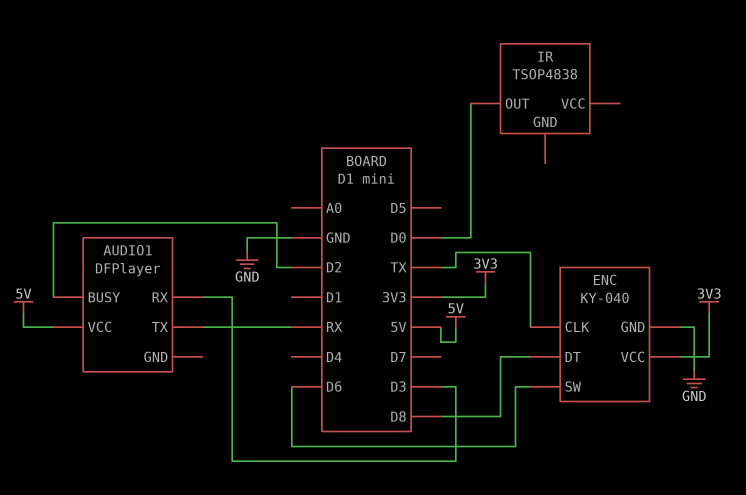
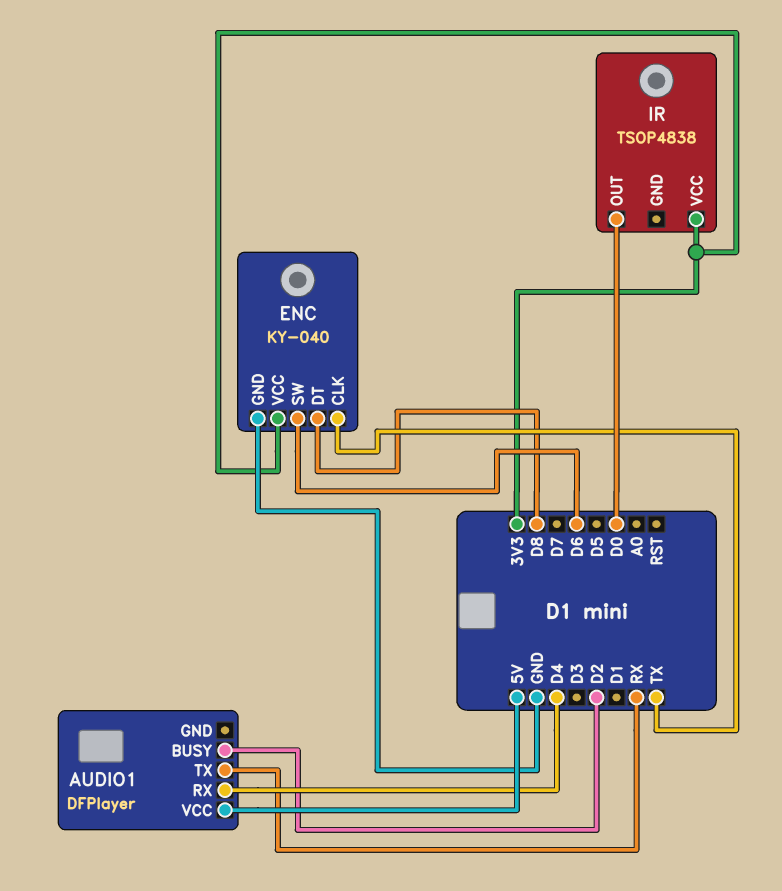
AUDIO1 pin RX: D3 -> D4
IR pin VCC: none -> 3V3

